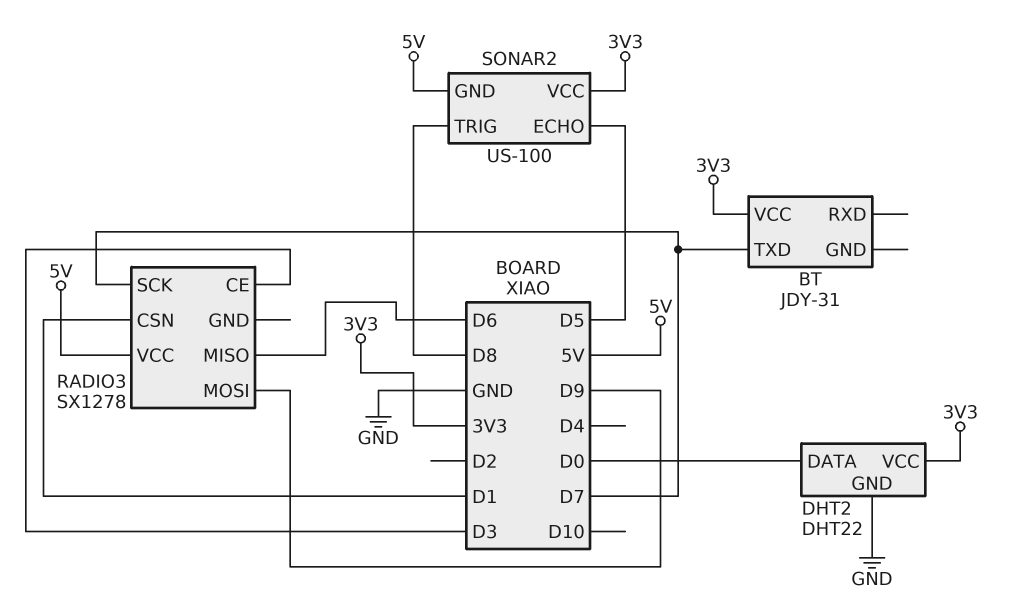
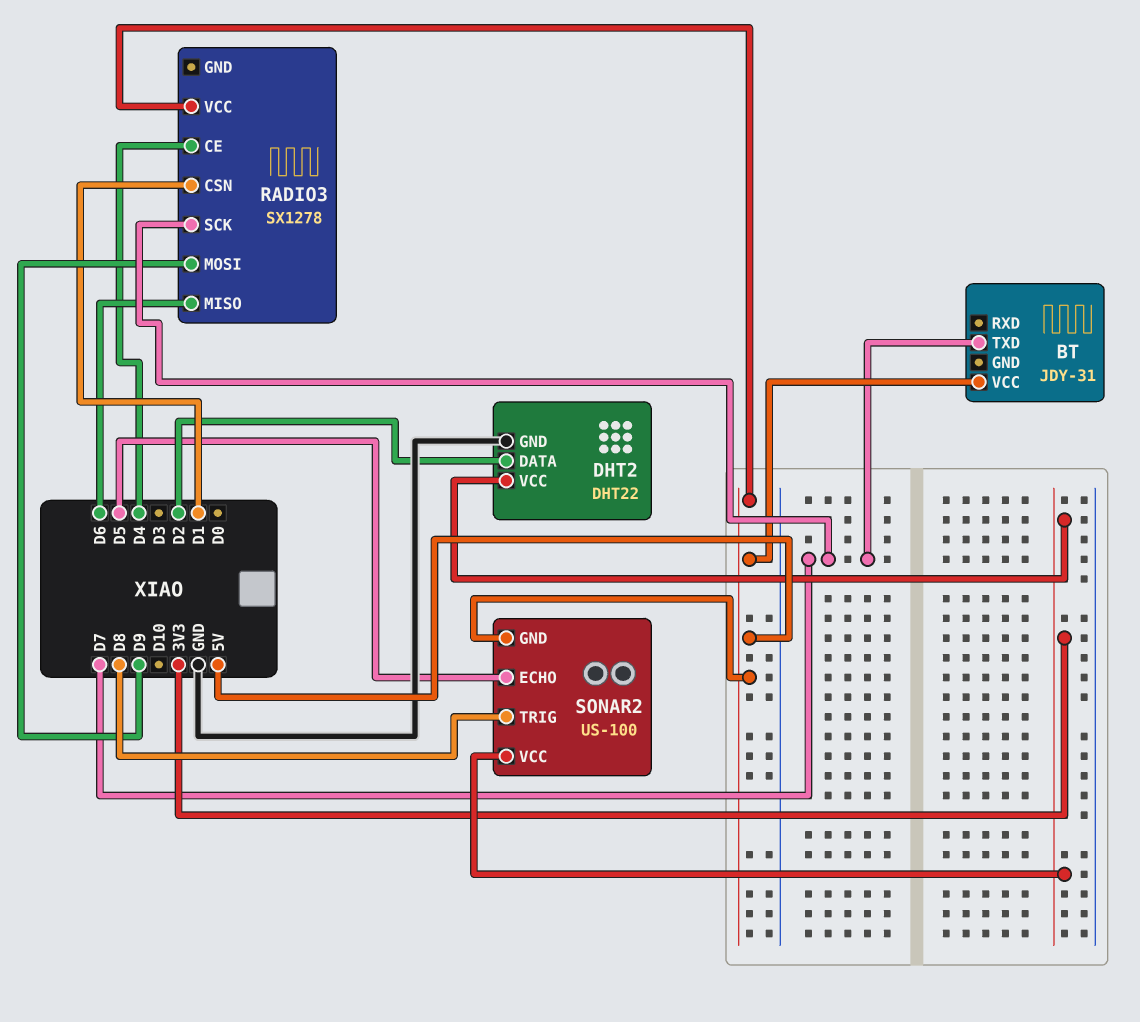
BT pin VCC: 3V3 -> 5V
DHT2 pin DATA: D0 -> D2
RADIO3 pin CE: D3 -> D4

